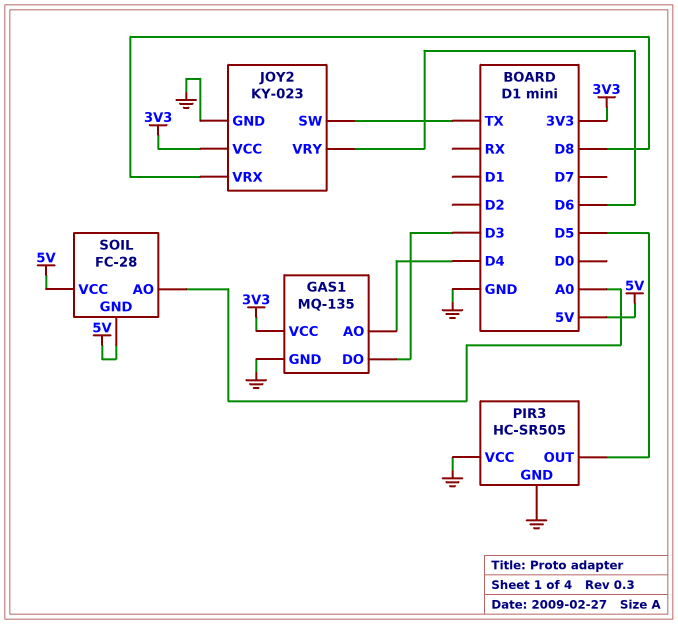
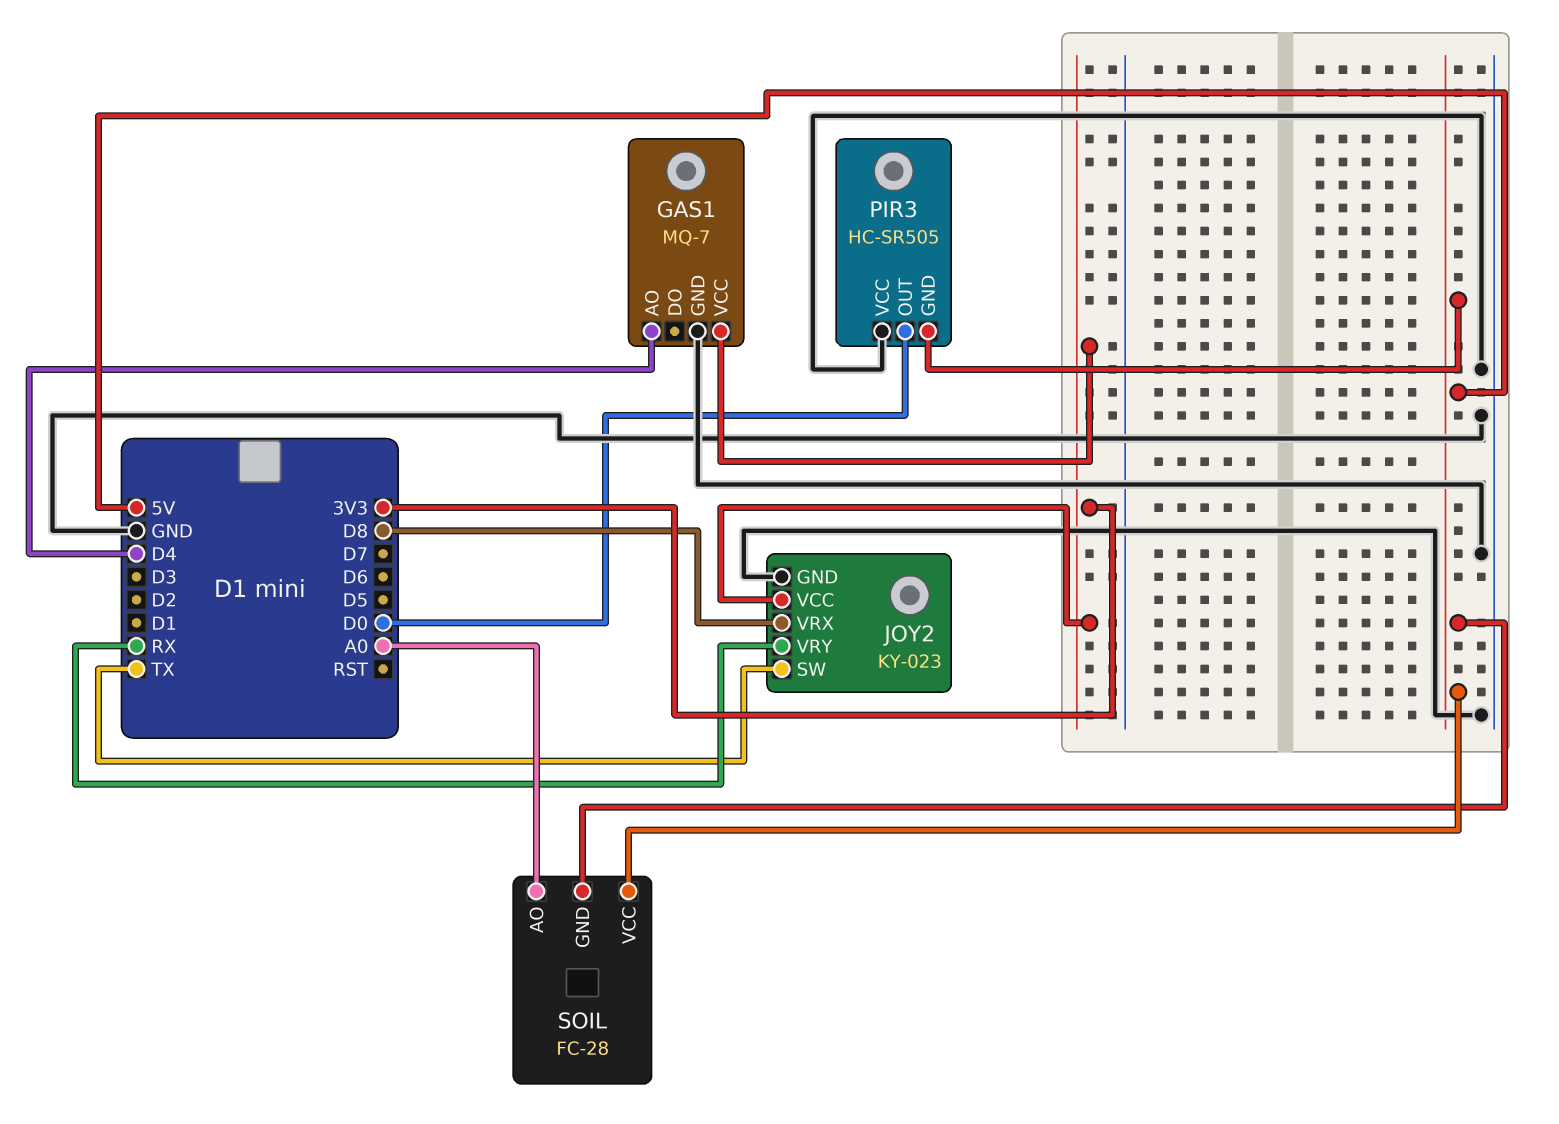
GAS1: MQ-135 -> MQ-7
GAS1 pin DO: D3 -> none
JOY2 pin VRY: D6 -> RX
PIR3 pin GND: GND -> 5V
PIR3 pin OUT: D5 -> D0

